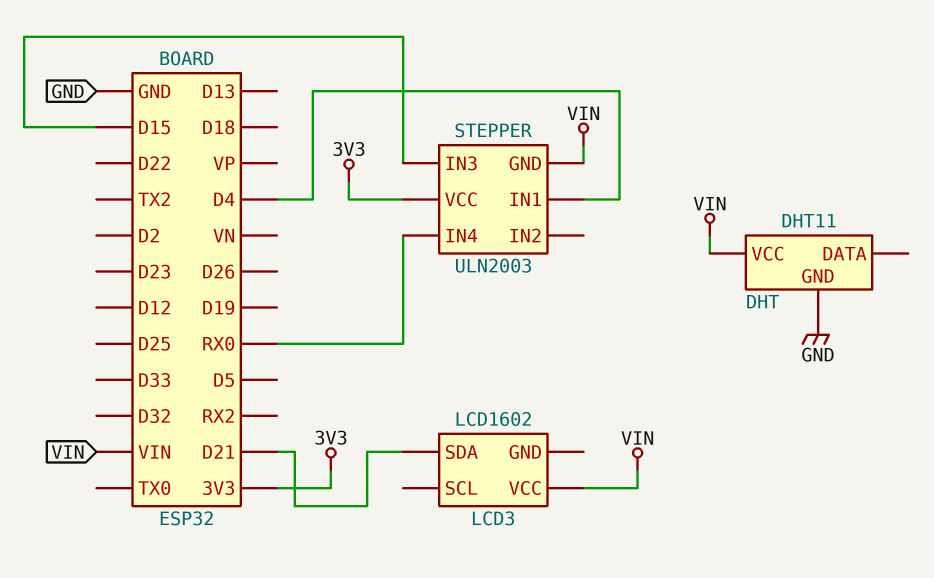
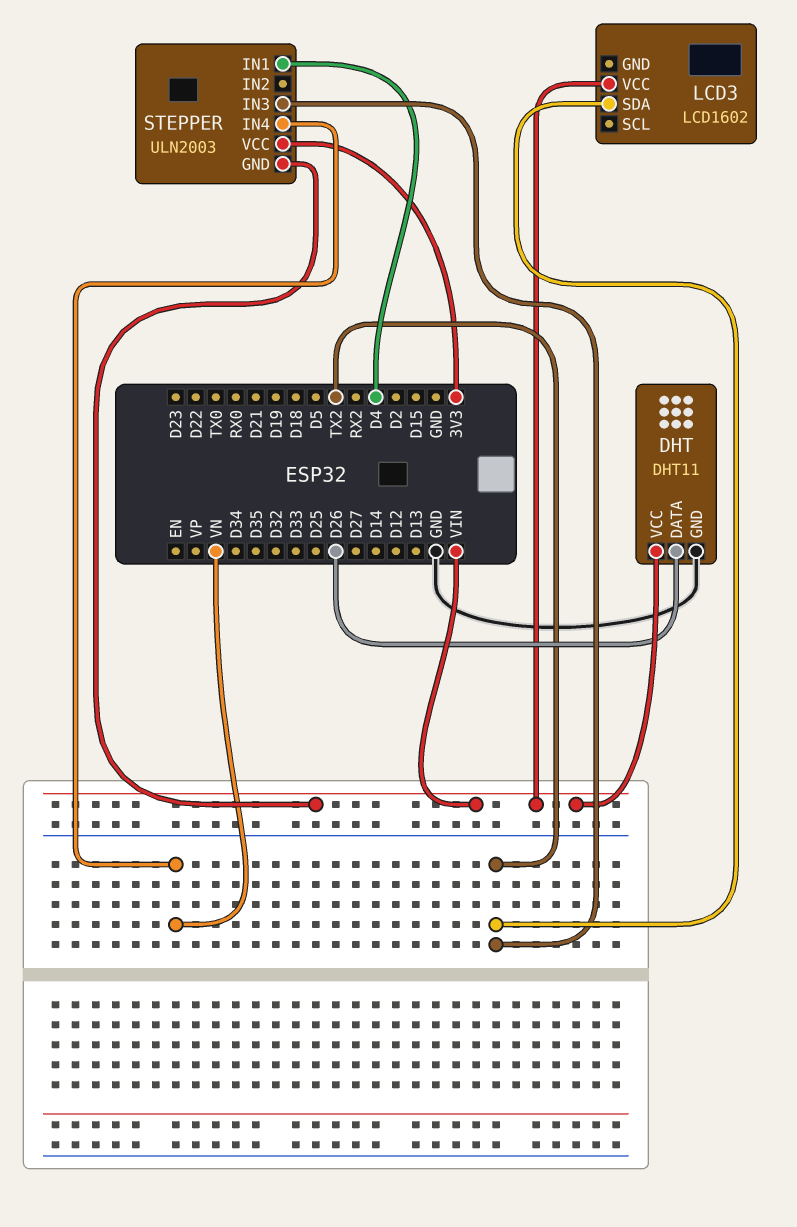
DHT pin DATA: none -> D26
LCD3 pin SDA: D21 -> TX2
STEPPER pin IN3: D15 -> TX2
STEPPER pin IN4: RX0 -> VN

